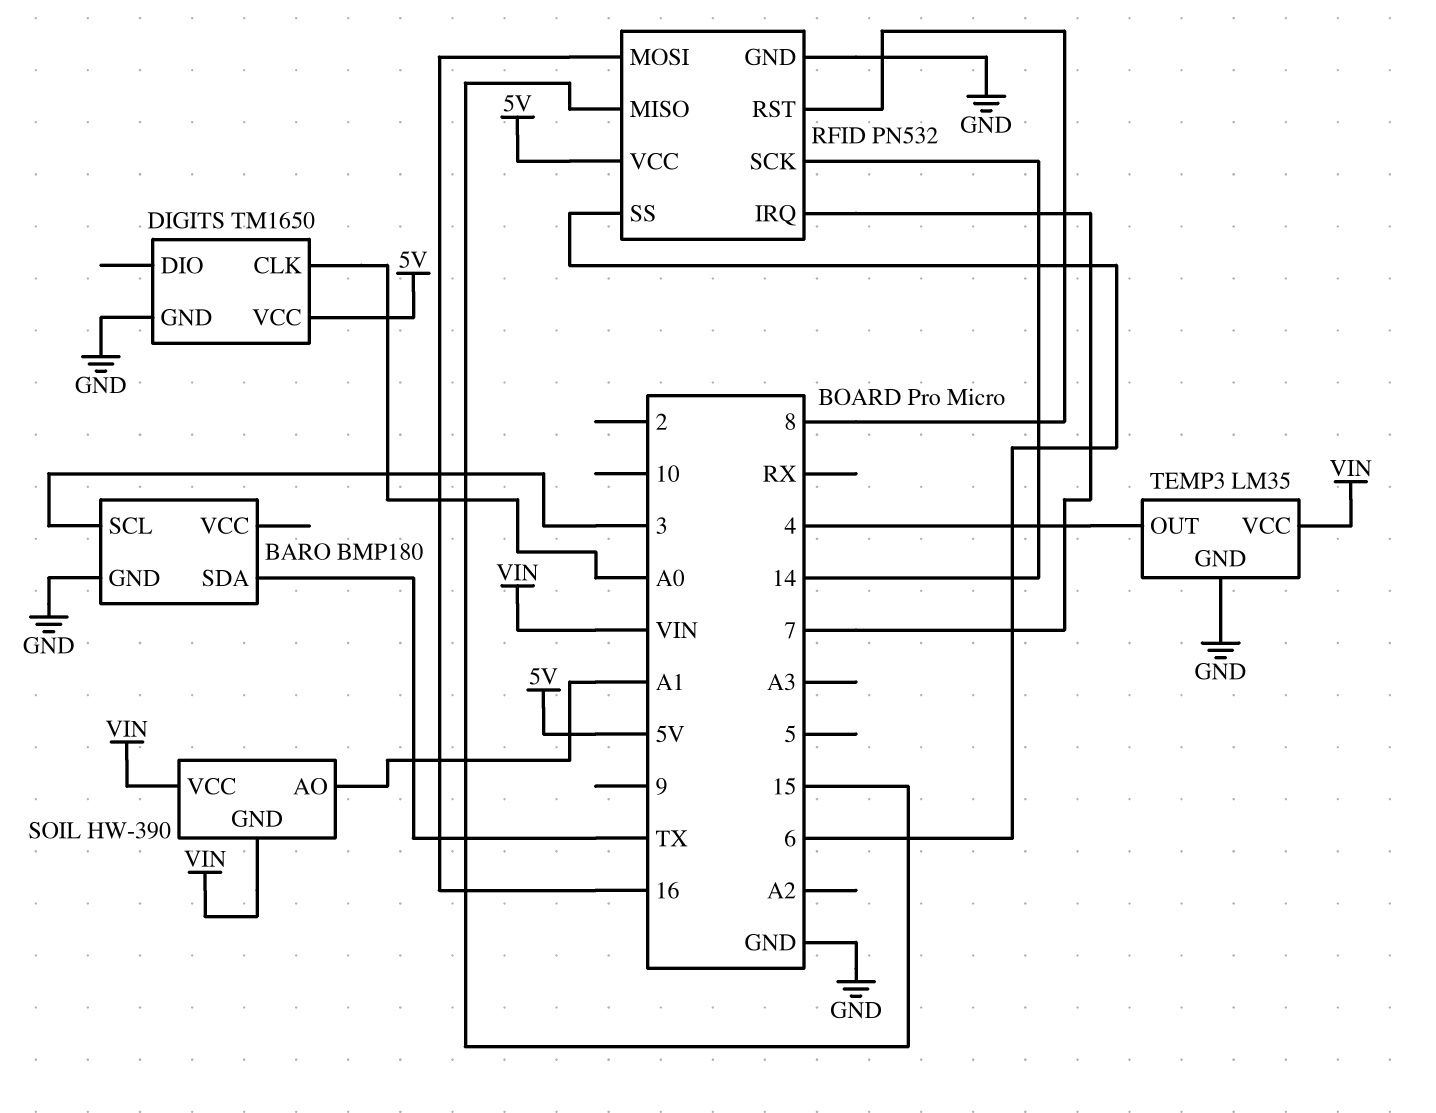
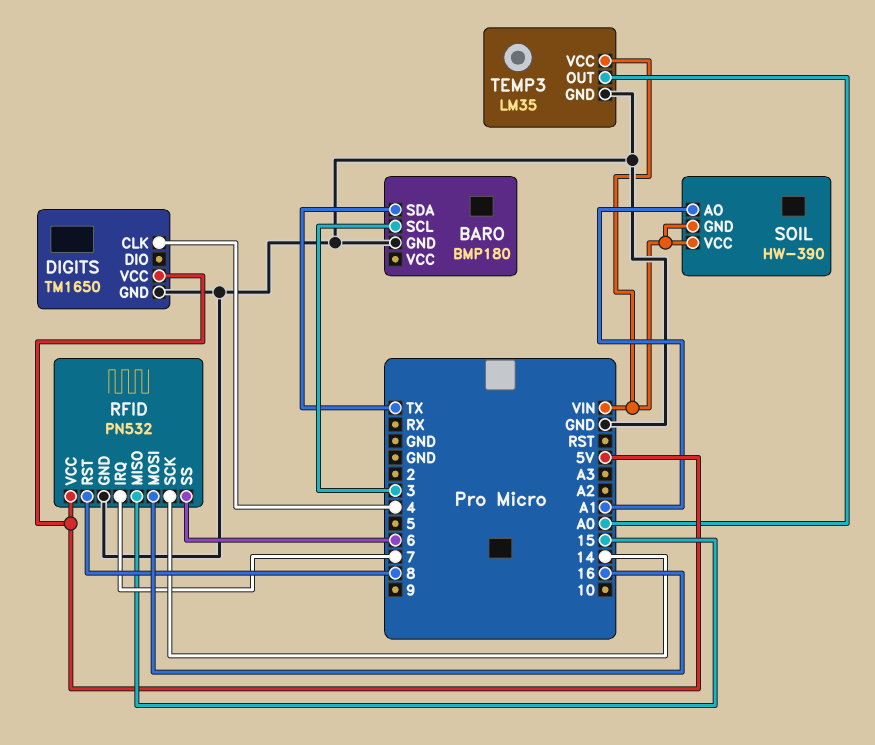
DIGITS pin CLK: A0 -> 4
TEMP3 pin OUT: 4 -> A0

